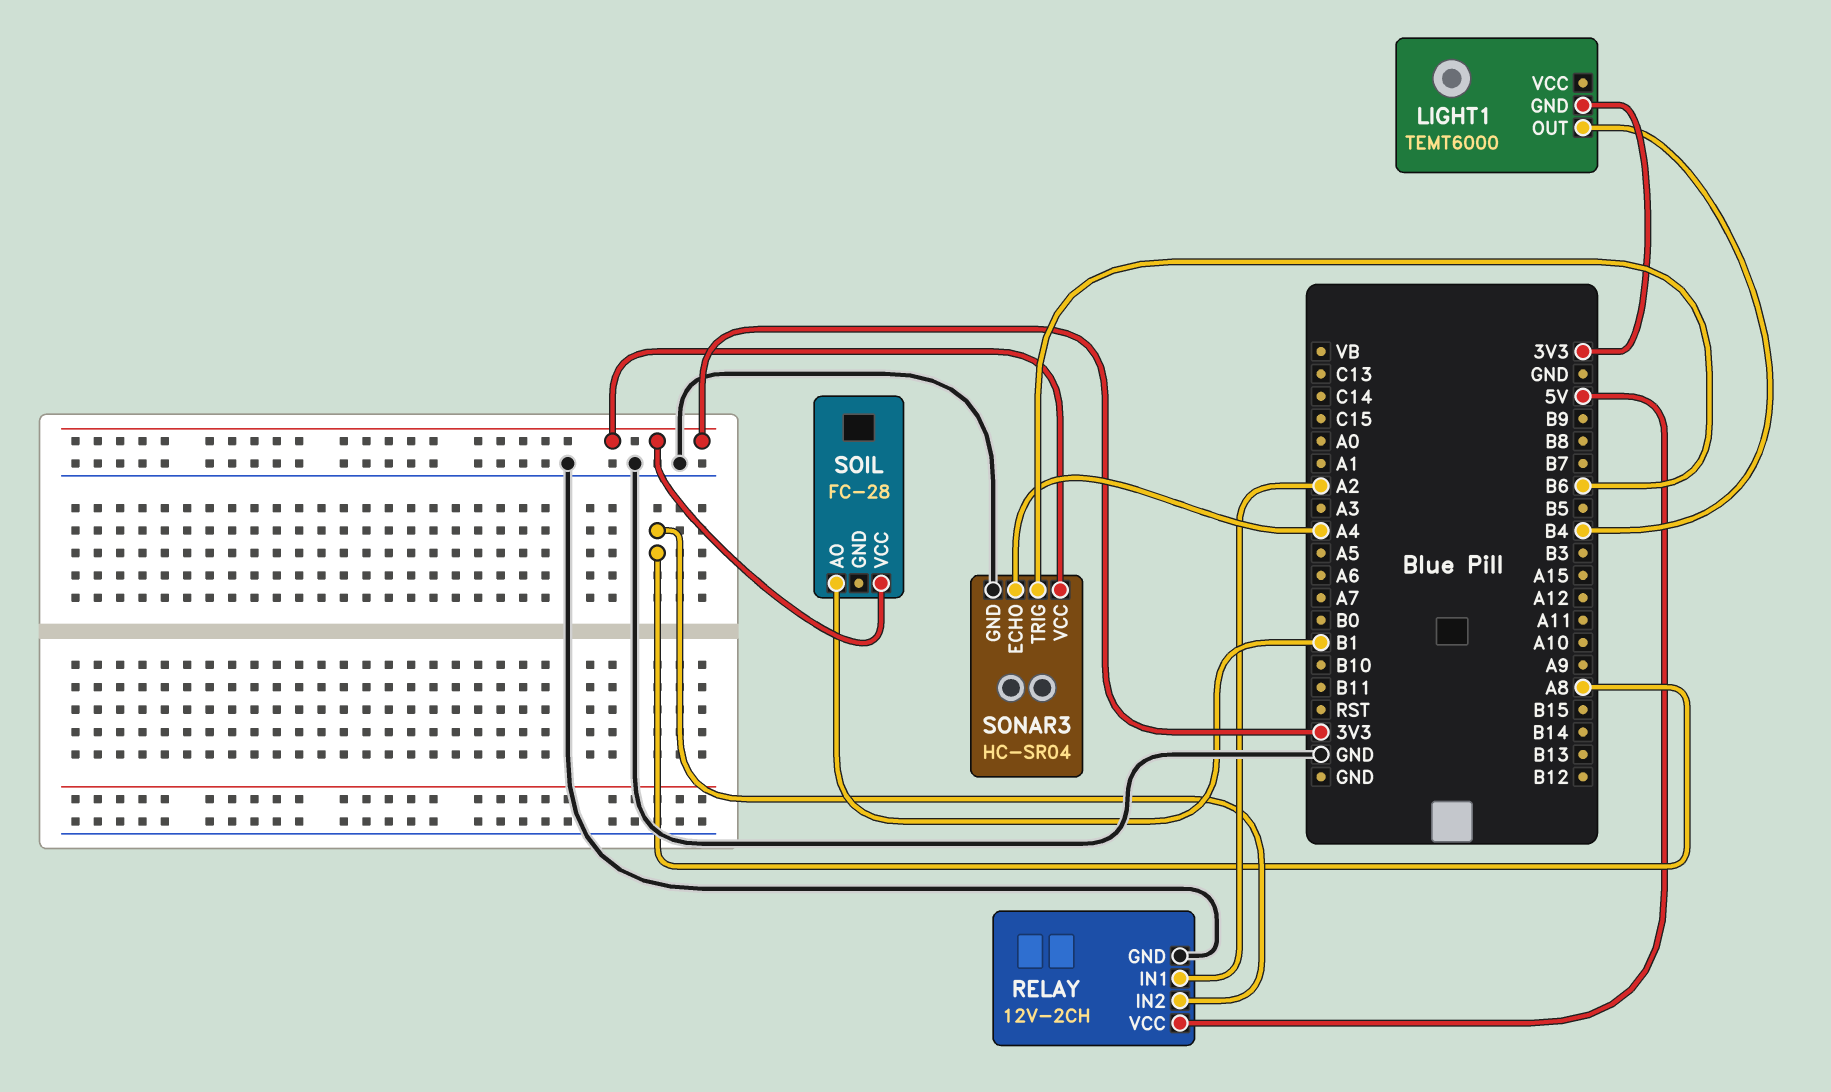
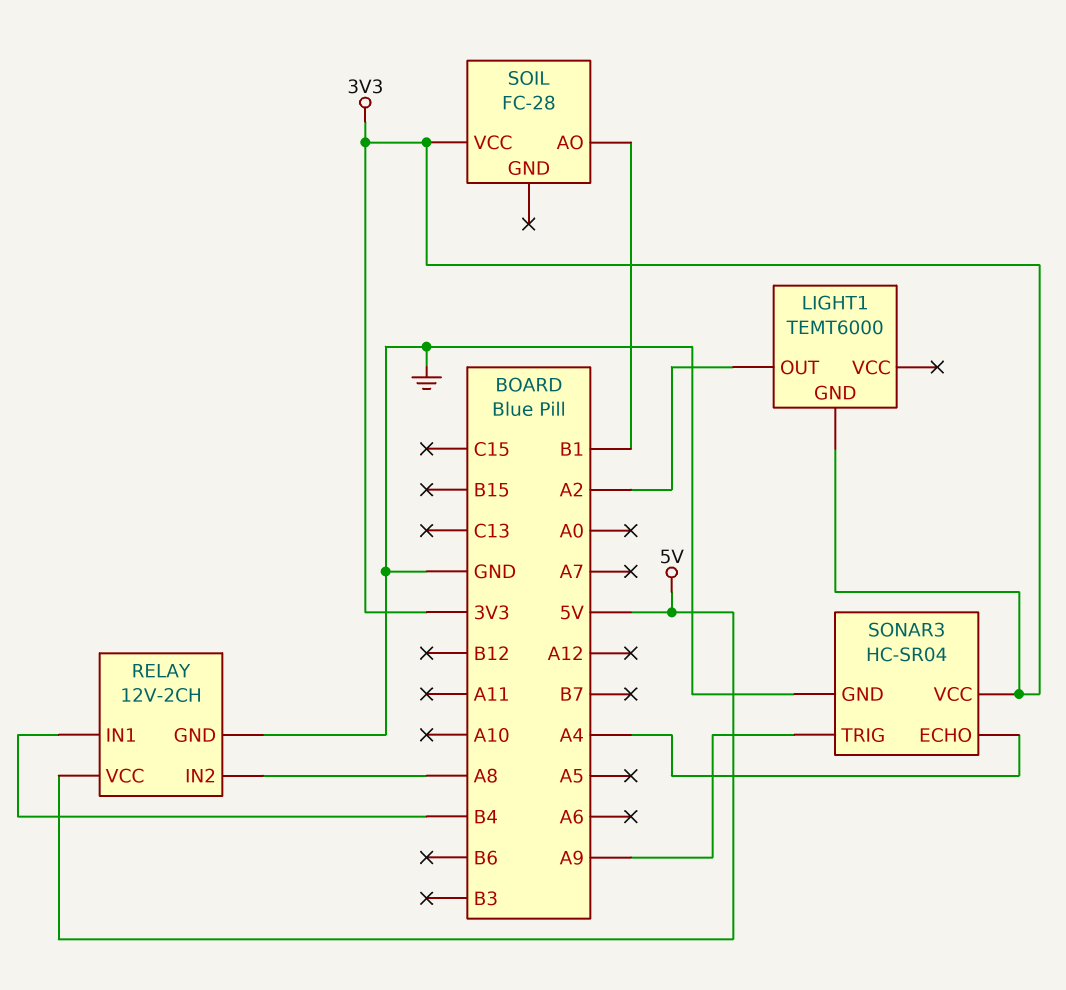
LIGHT1 pin OUT: B4 -> A2
RELAY pin IN1: A2 -> B4
SONAR3 pin TRIG: B6 -> A9

